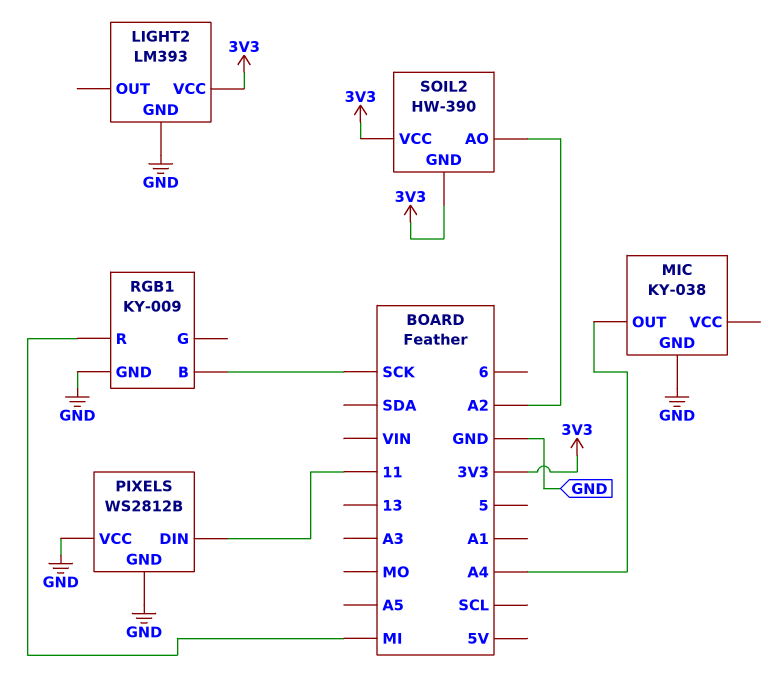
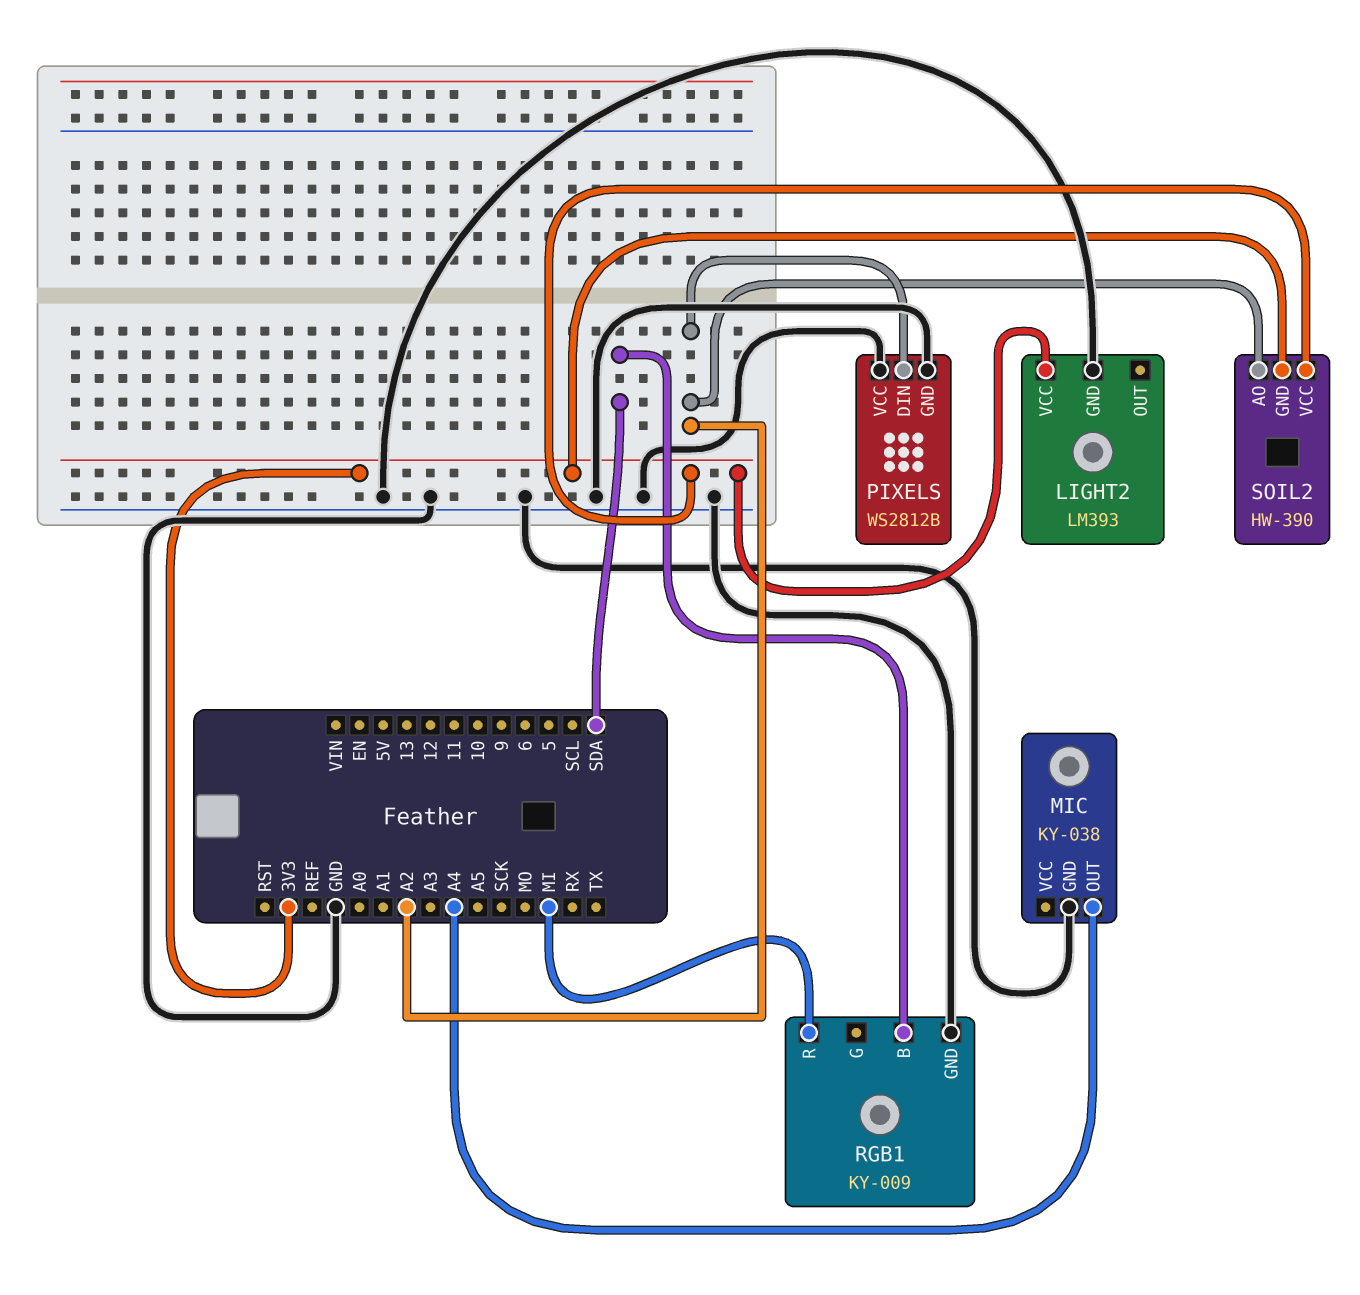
PIXELS pin DIN: 11 -> A2
RGB1 pin B: SCK -> SDA

